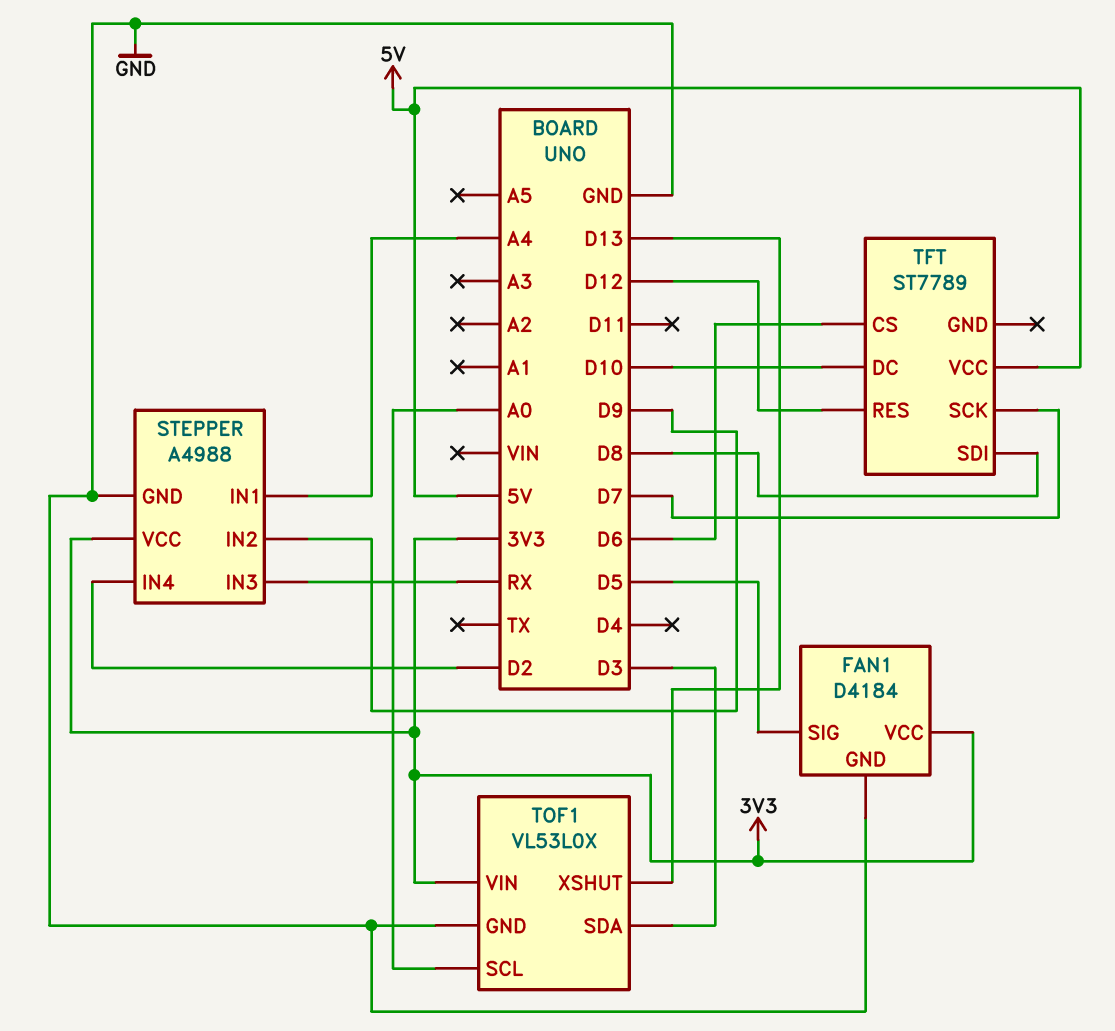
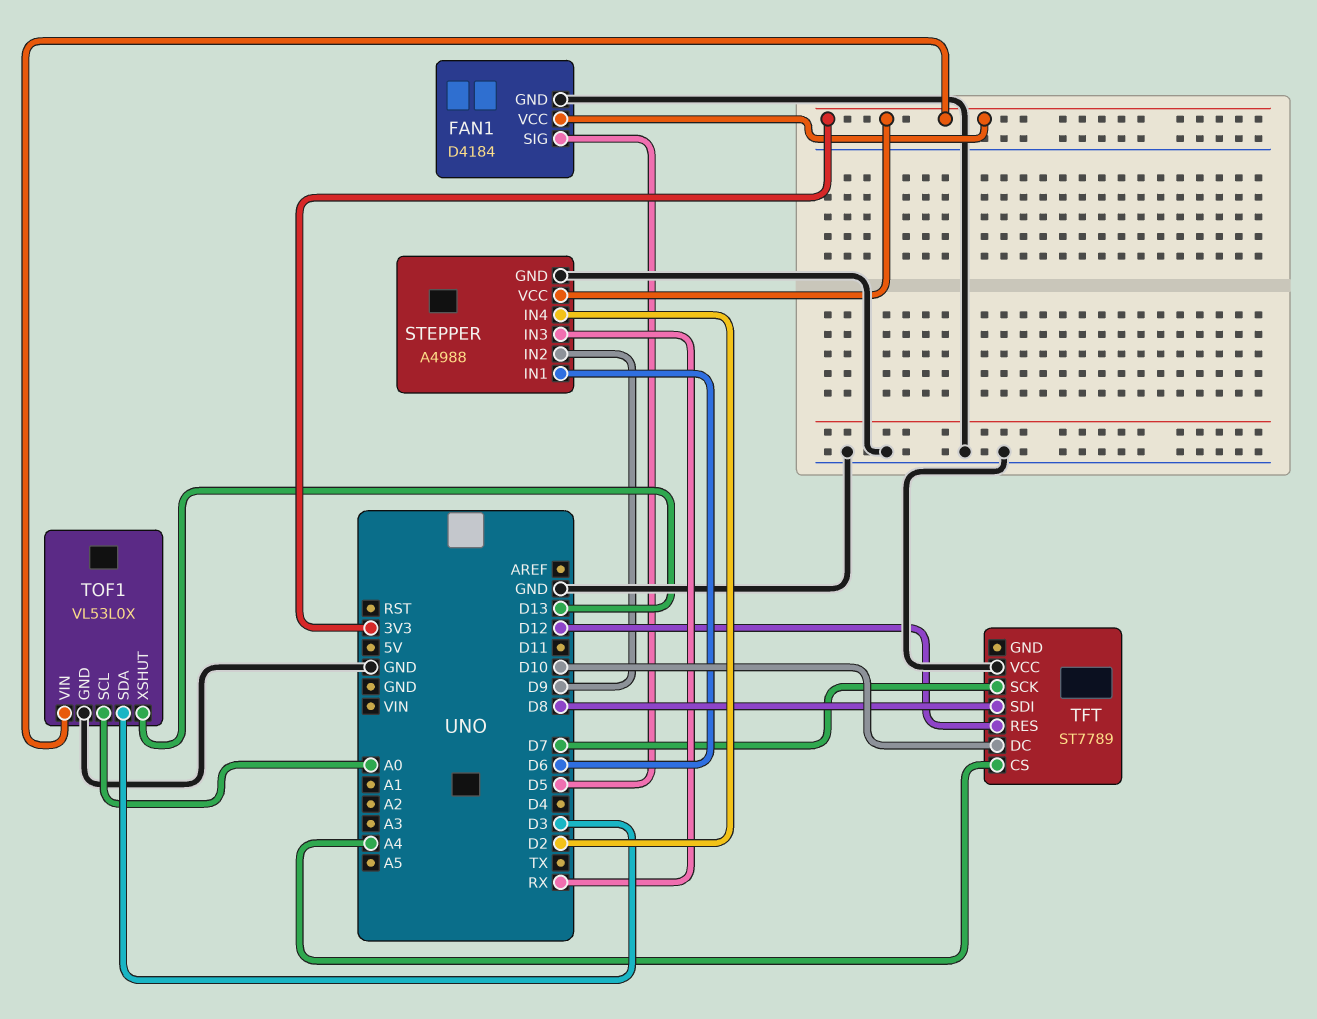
STEPPER pin IN1: A4 -> D6
TFT pin CS: D6 -> A4
TFT pin VCC: 5V -> GND

